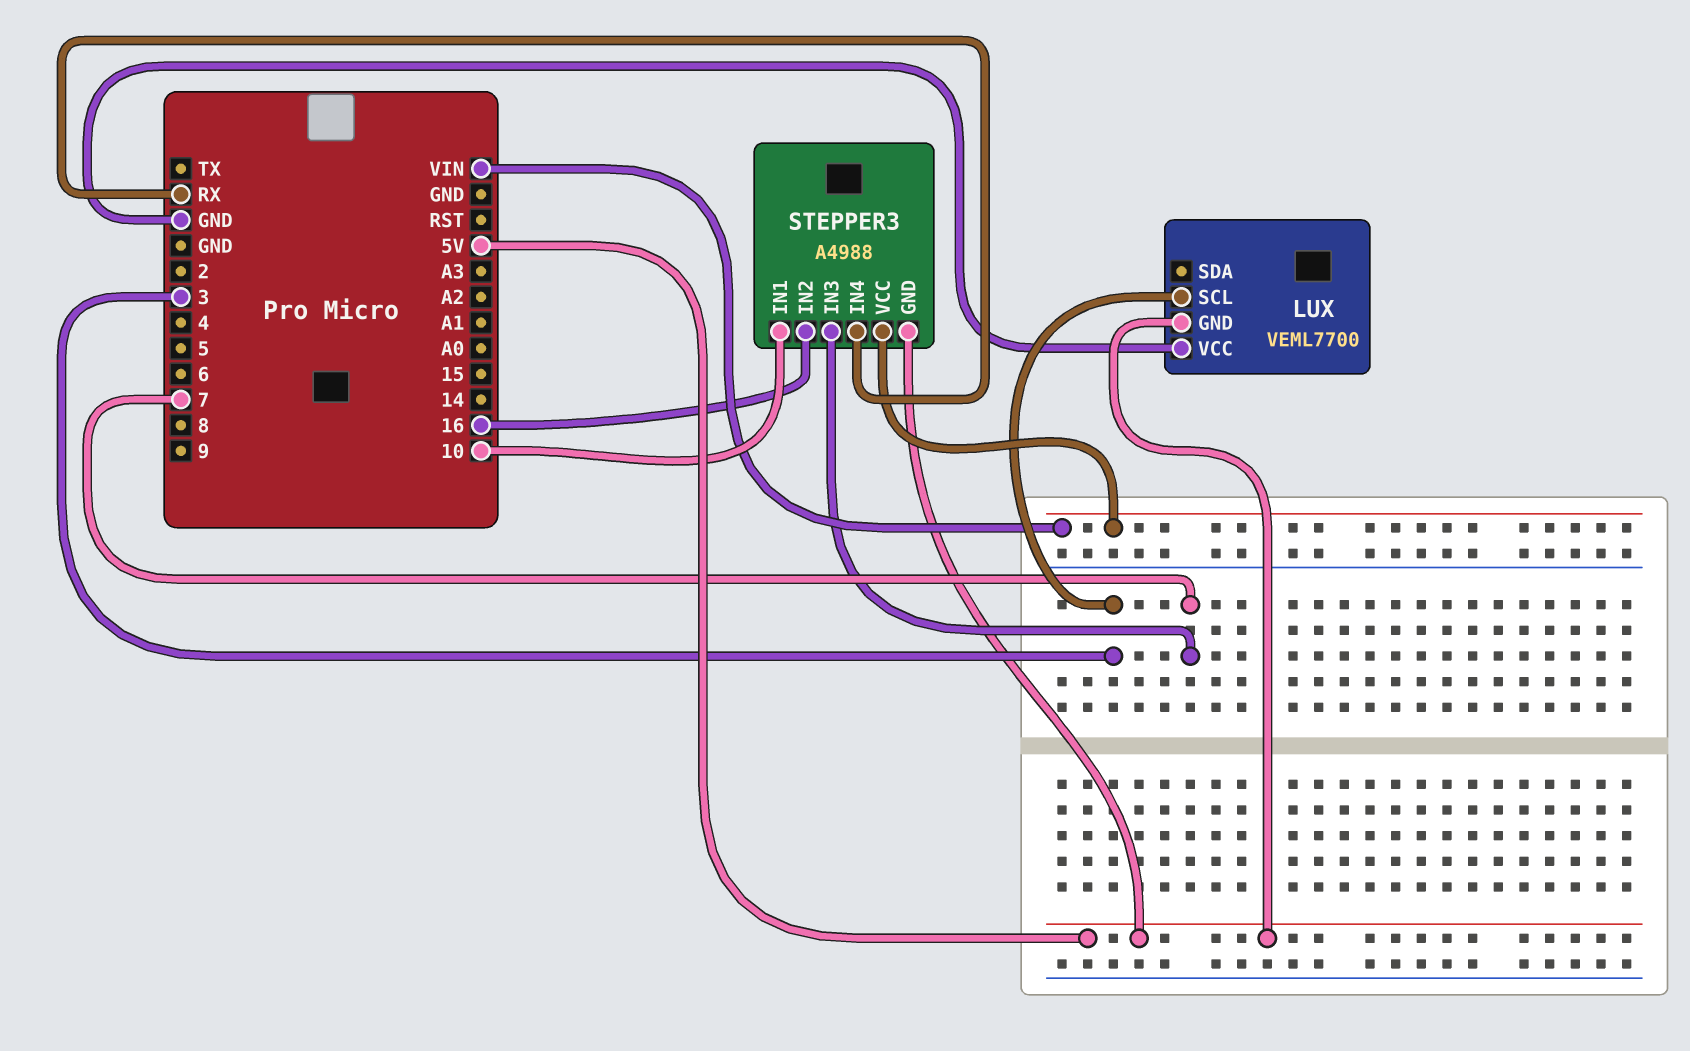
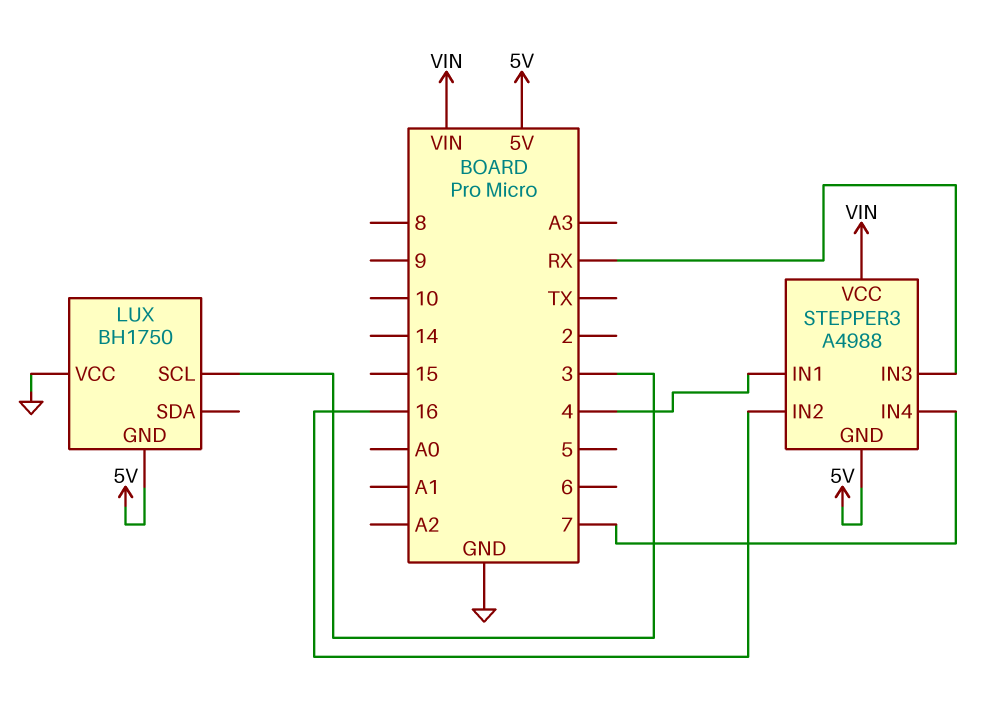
LUX: VEML7700 -> BH1750
STEPPER3 pin IN1: 10 -> 4
STEPPER3 pin IN3: 7 -> RX
STEPPER3 pin IN4: RX -> 7

